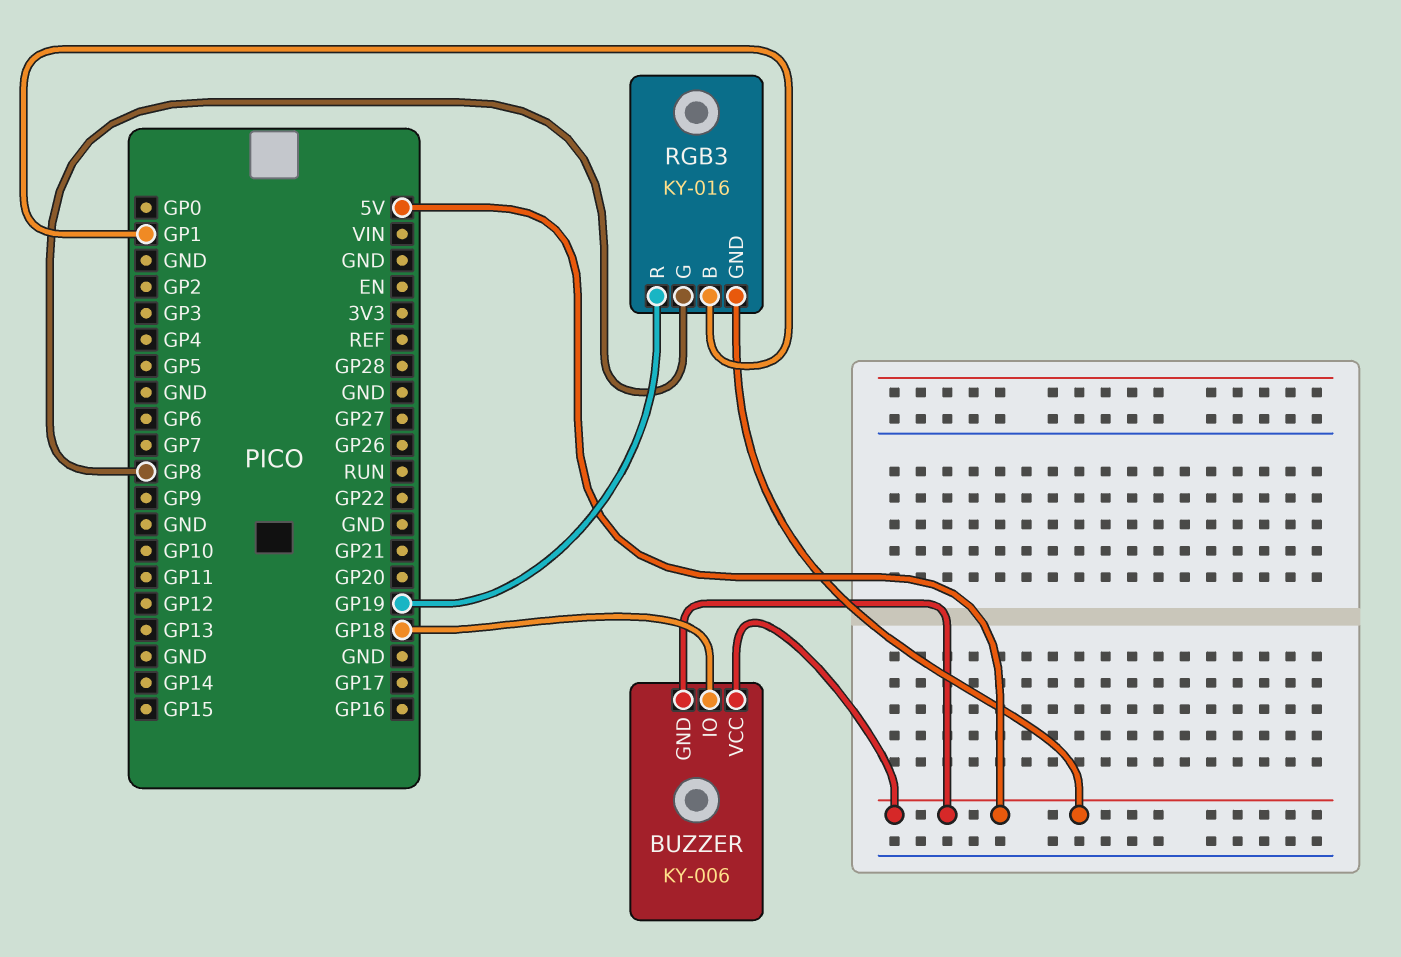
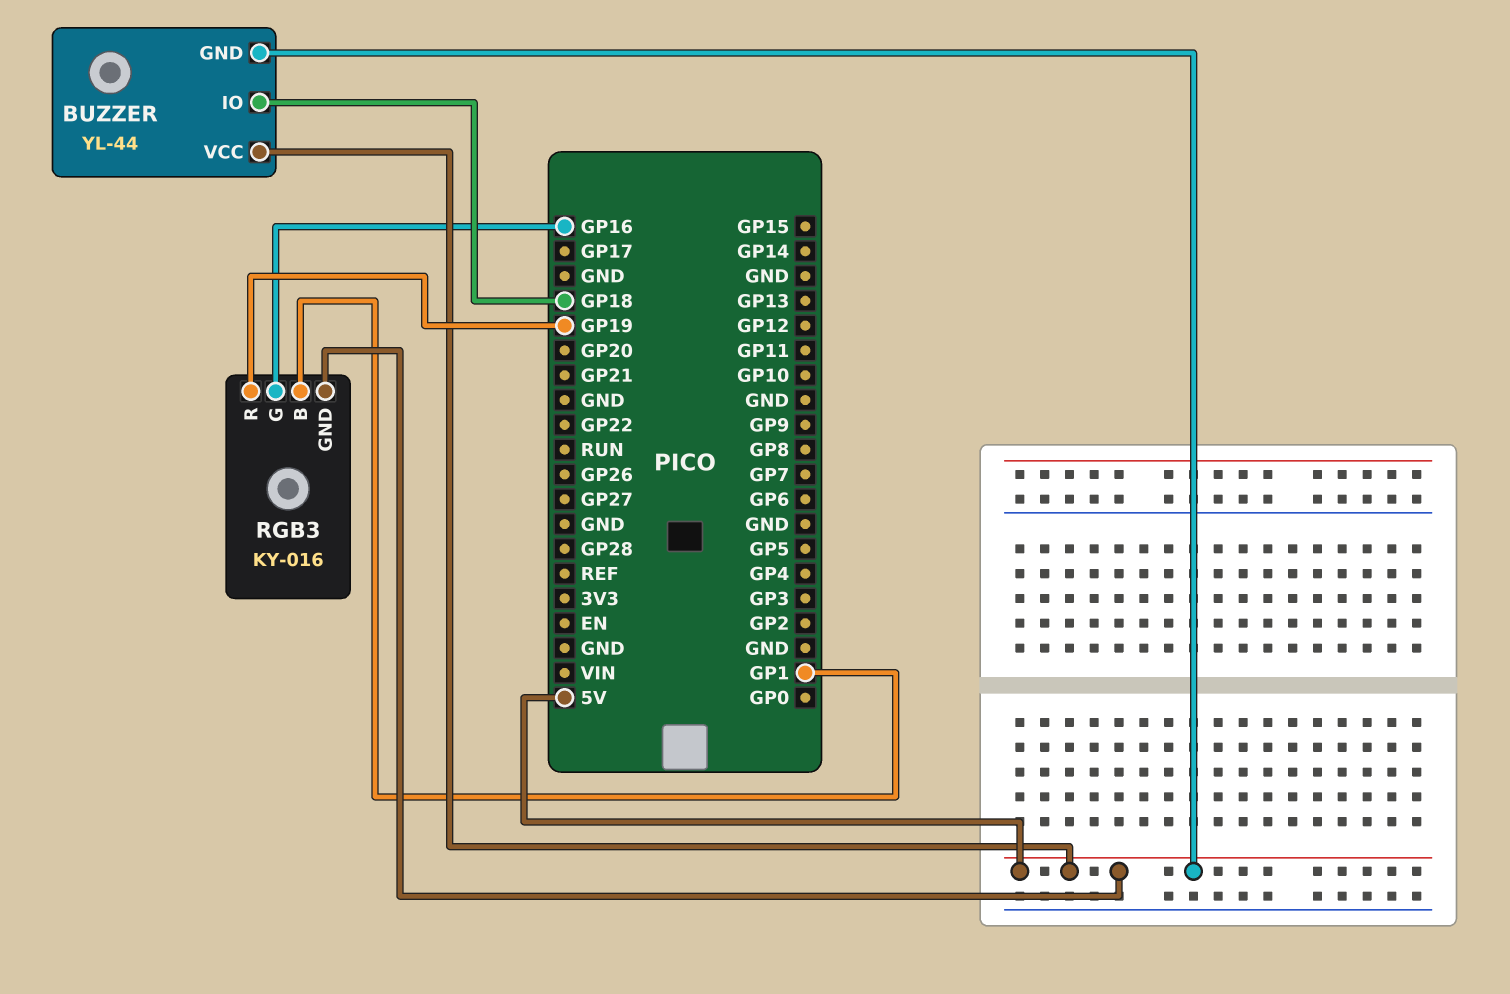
BUZZER: KY-006 -> YL-44
RGB3 pin G: GP8 -> GP16

